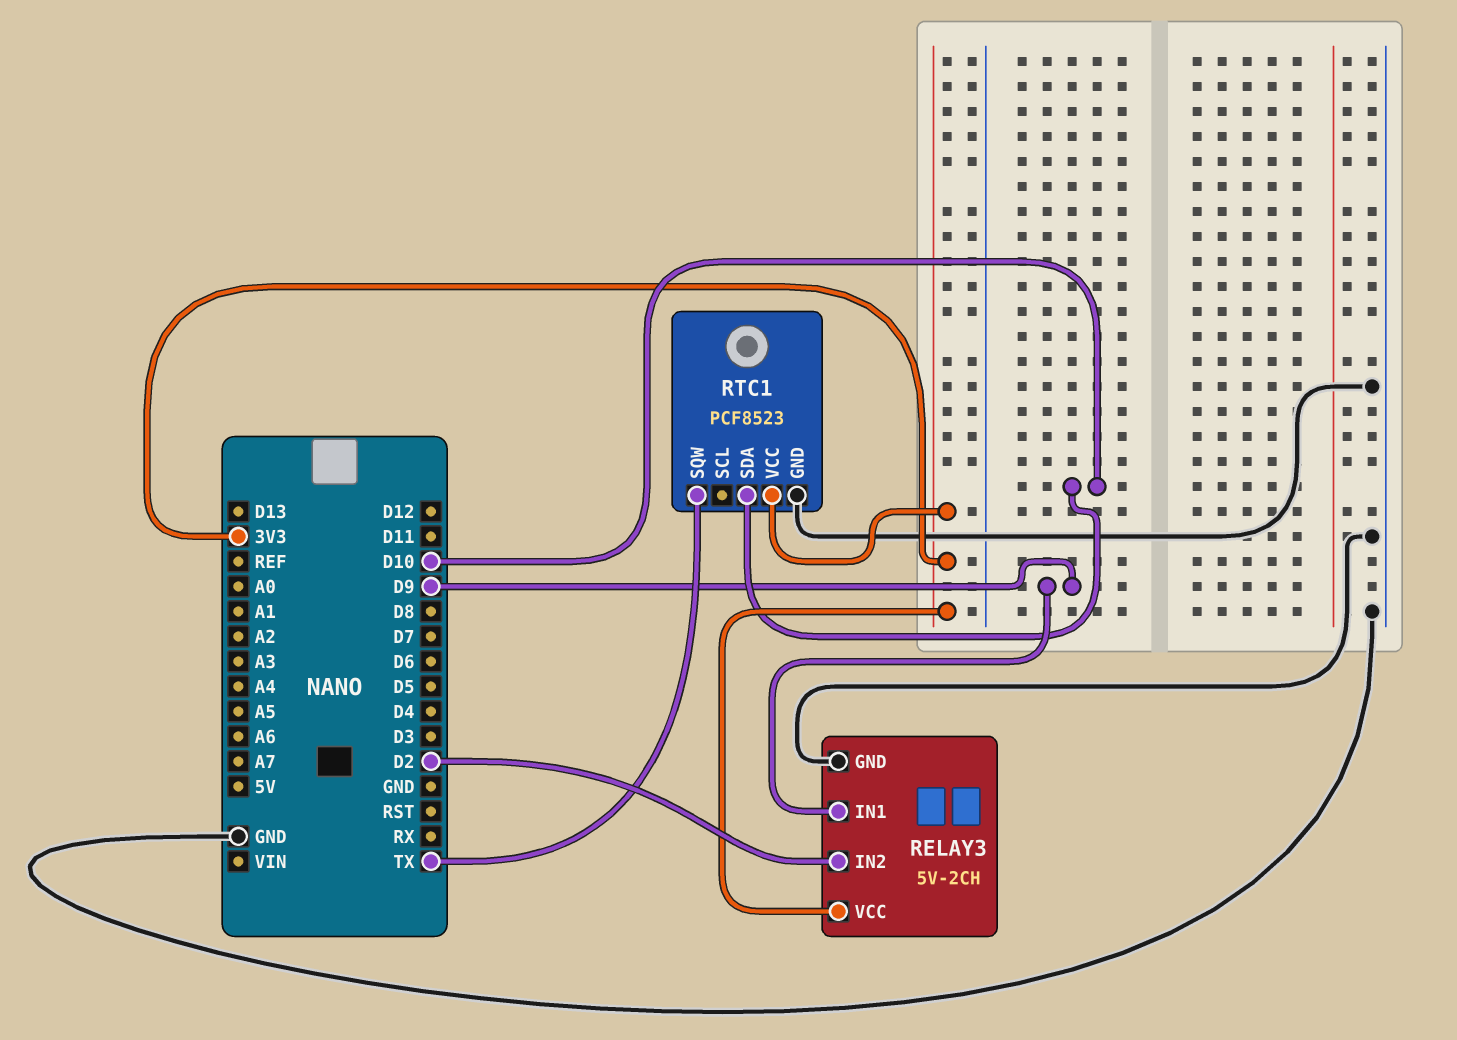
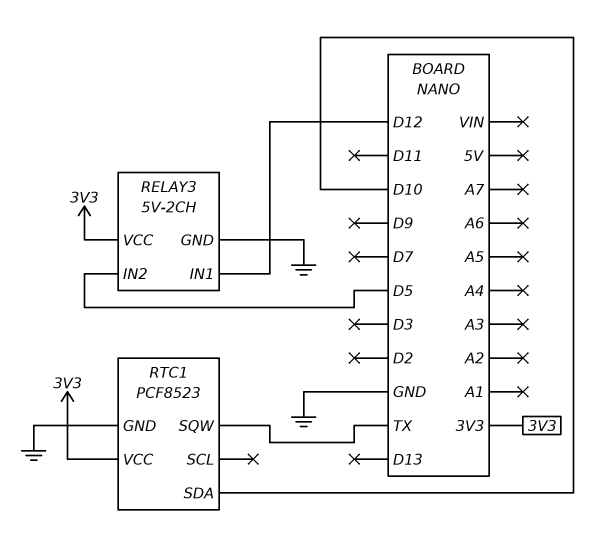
RELAY3 pin IN1: D9 -> D12
RELAY3 pin IN2: D2 -> D5

